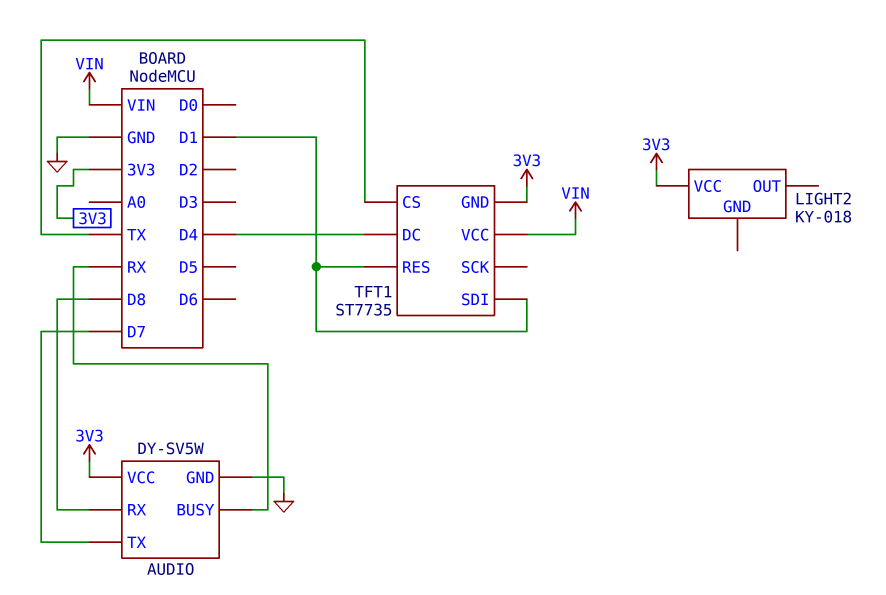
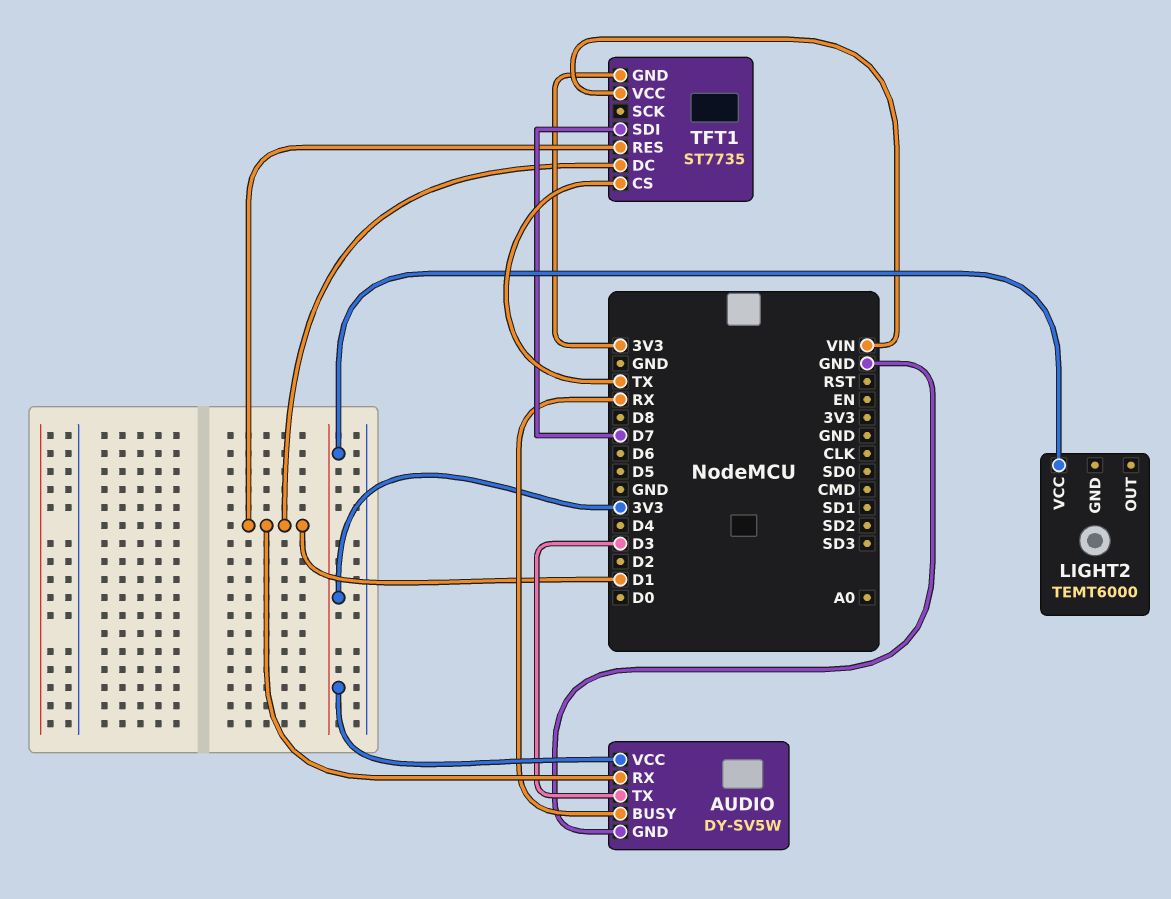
AUDIO pin RX: D8 -> D1
AUDIO pin TX: D7 -> D3
LIGHT2: KY-018 -> TEMT6000
TFT1 pin DC: D4 -> D1
TFT1 pin SDI: D1 -> D7

